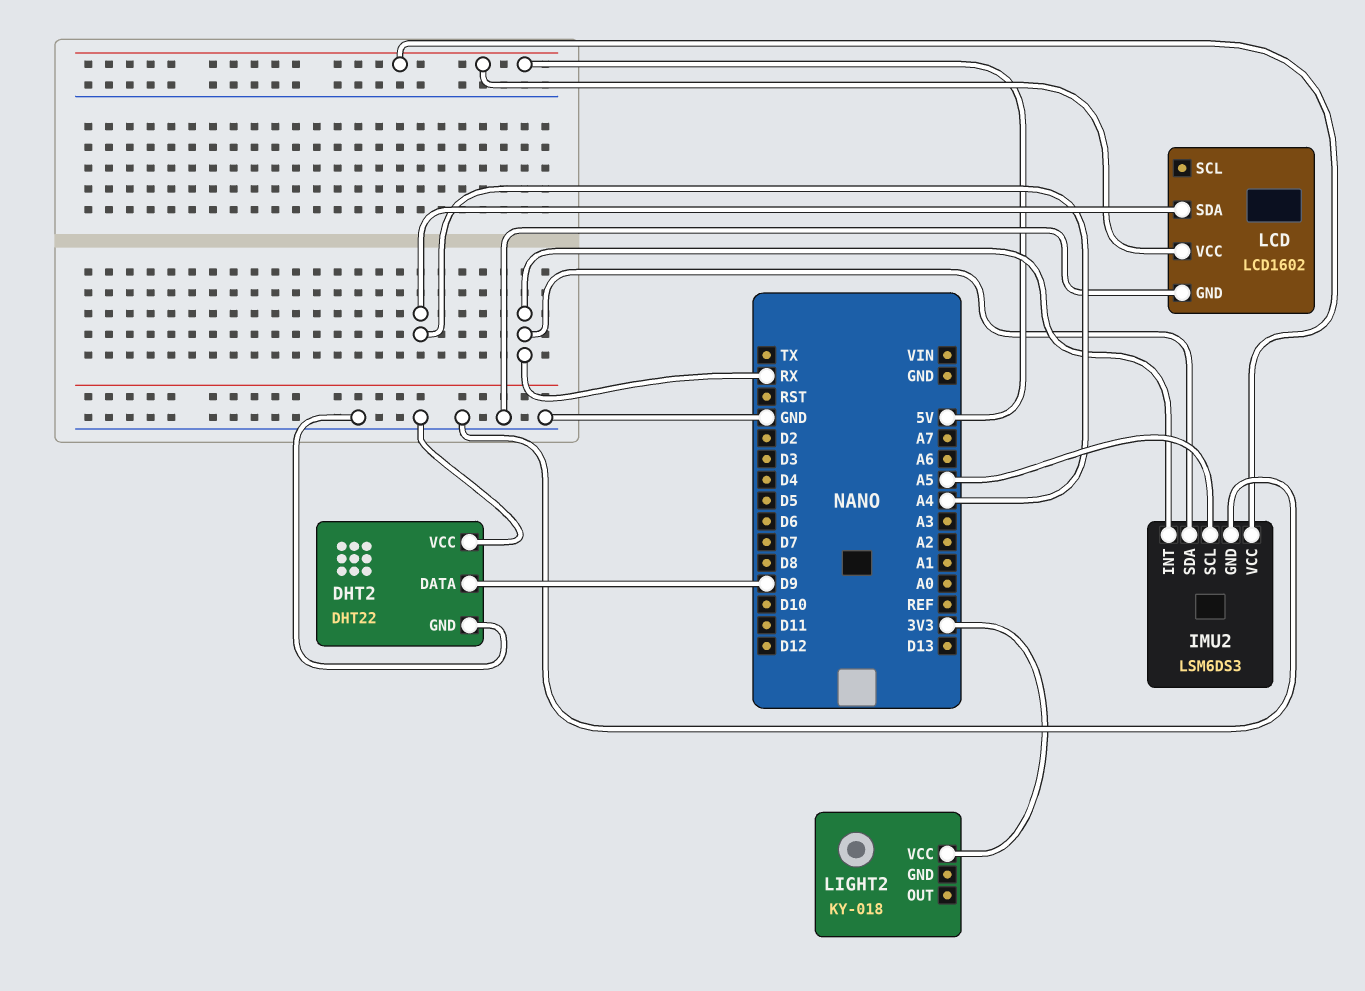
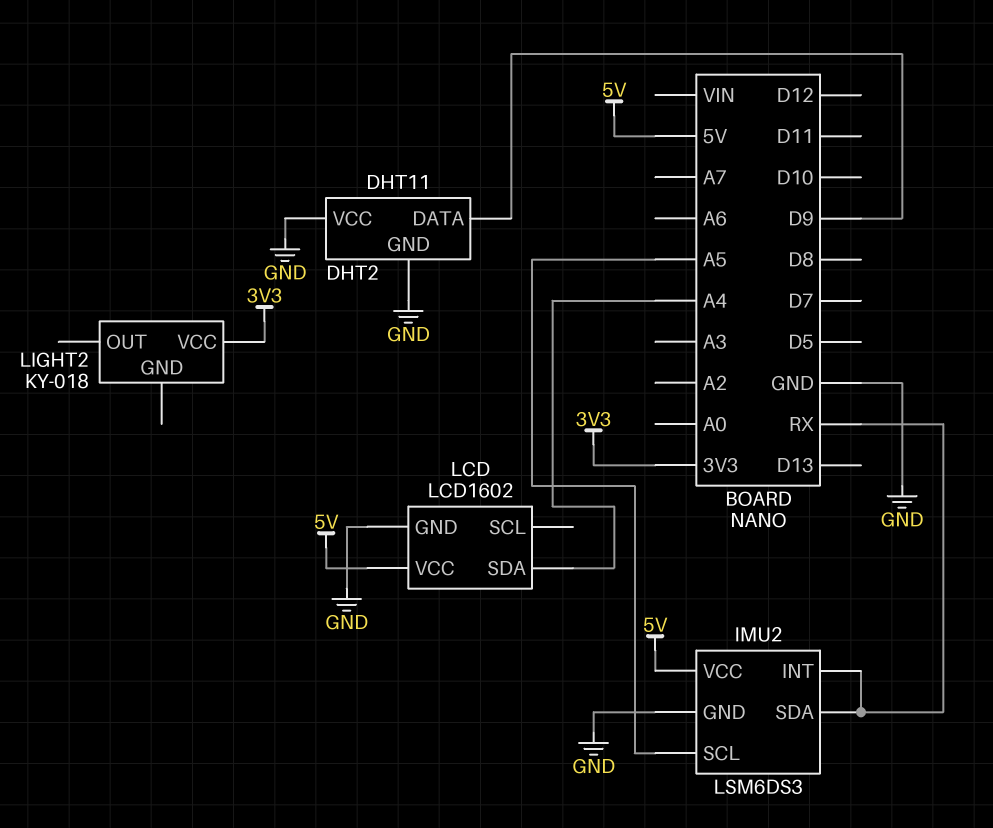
DHT2: DHT22 -> DHT11

